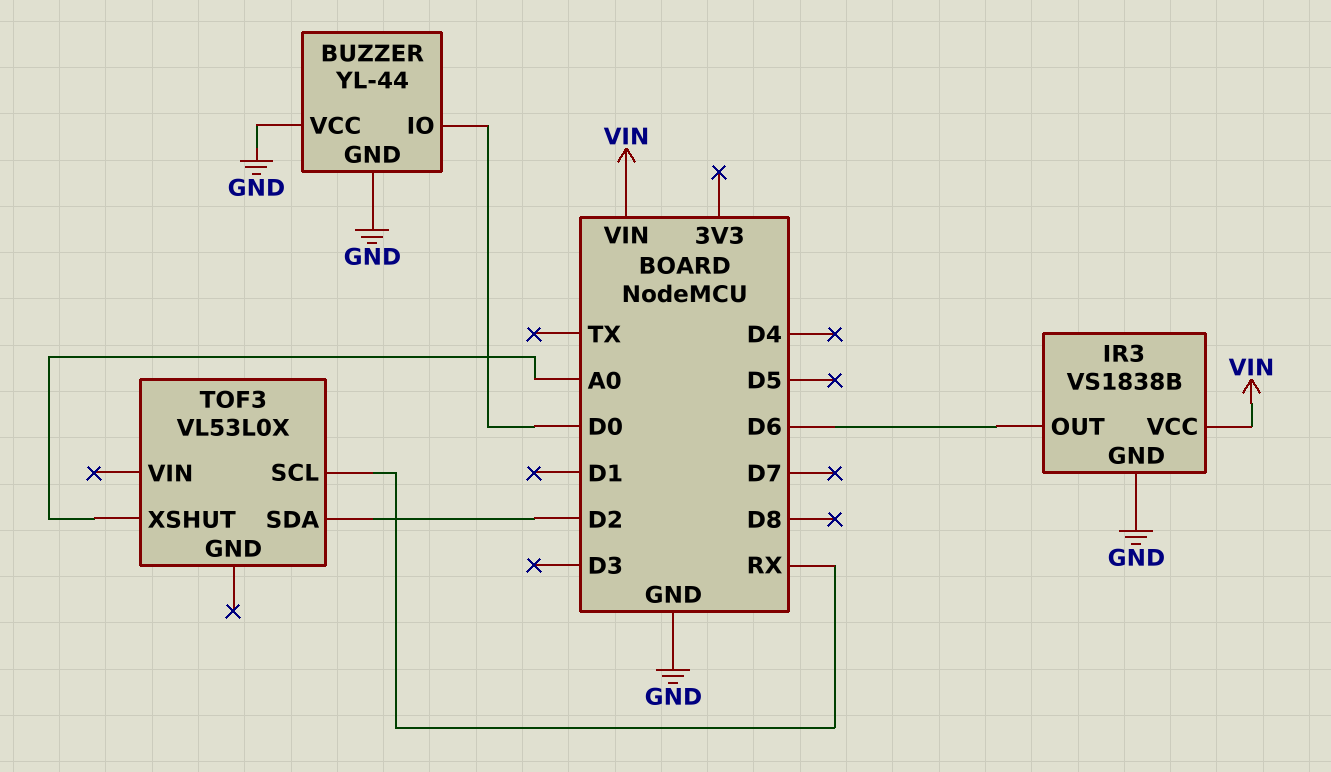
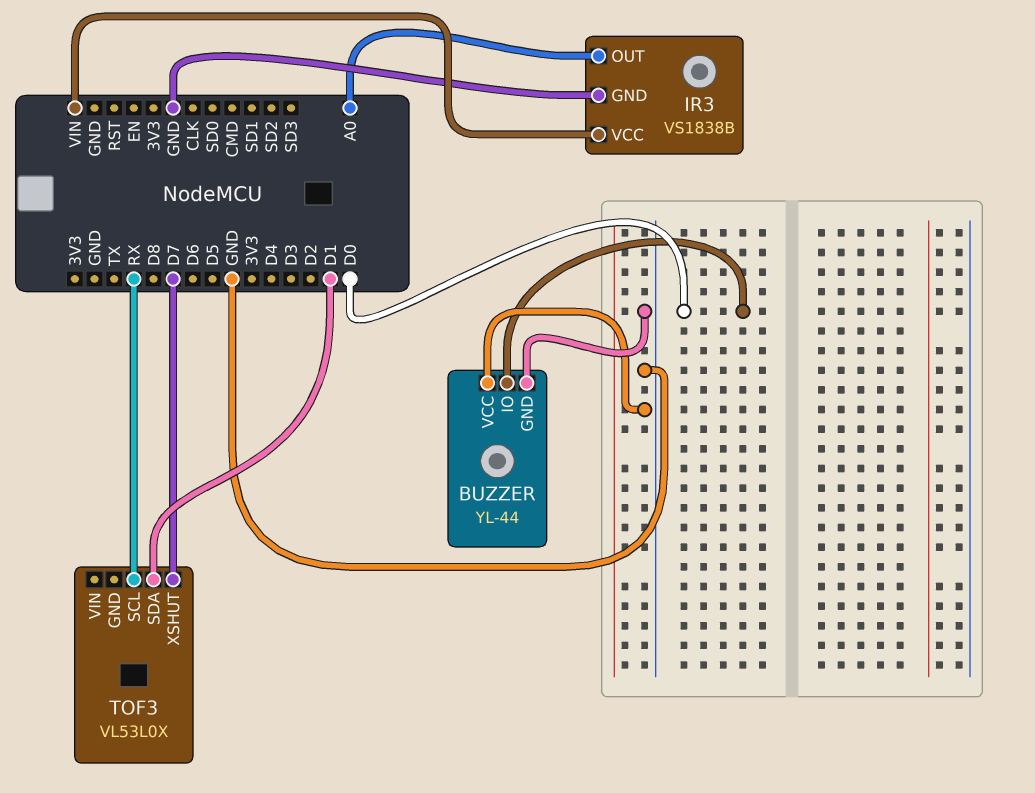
IR3 pin OUT: D6 -> A0
TOF3 pin SDA: D2 -> D1
TOF3 pin XSHUT: A0 -> D7

